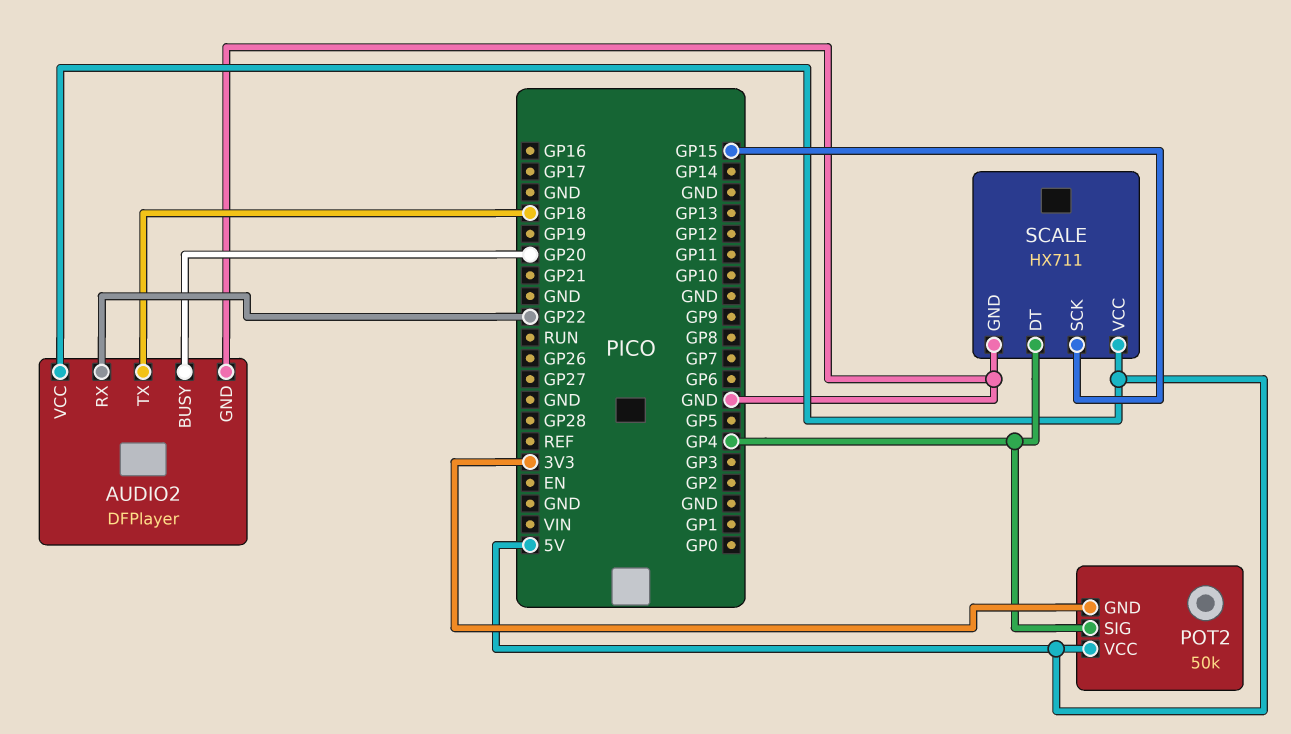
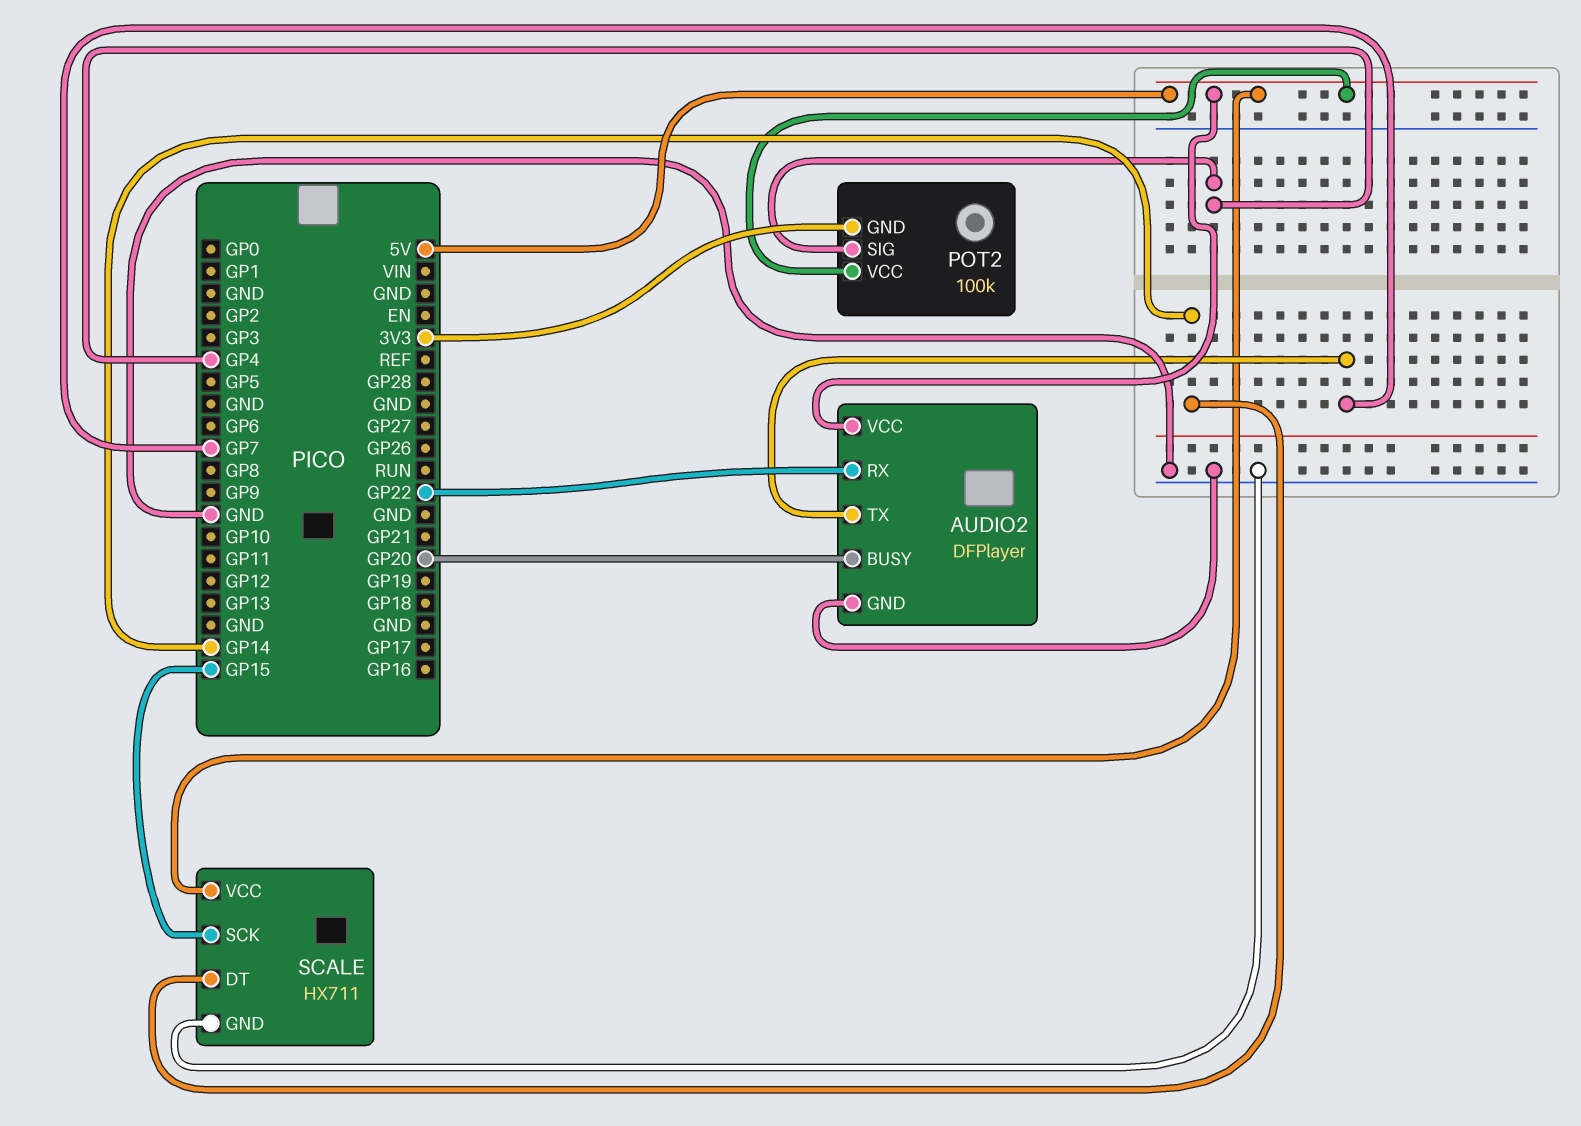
AUDIO2 pin TX: GP18 -> GP7
POT2: 50k -> 100k
SCALE pin DT: GP4 -> GP14

